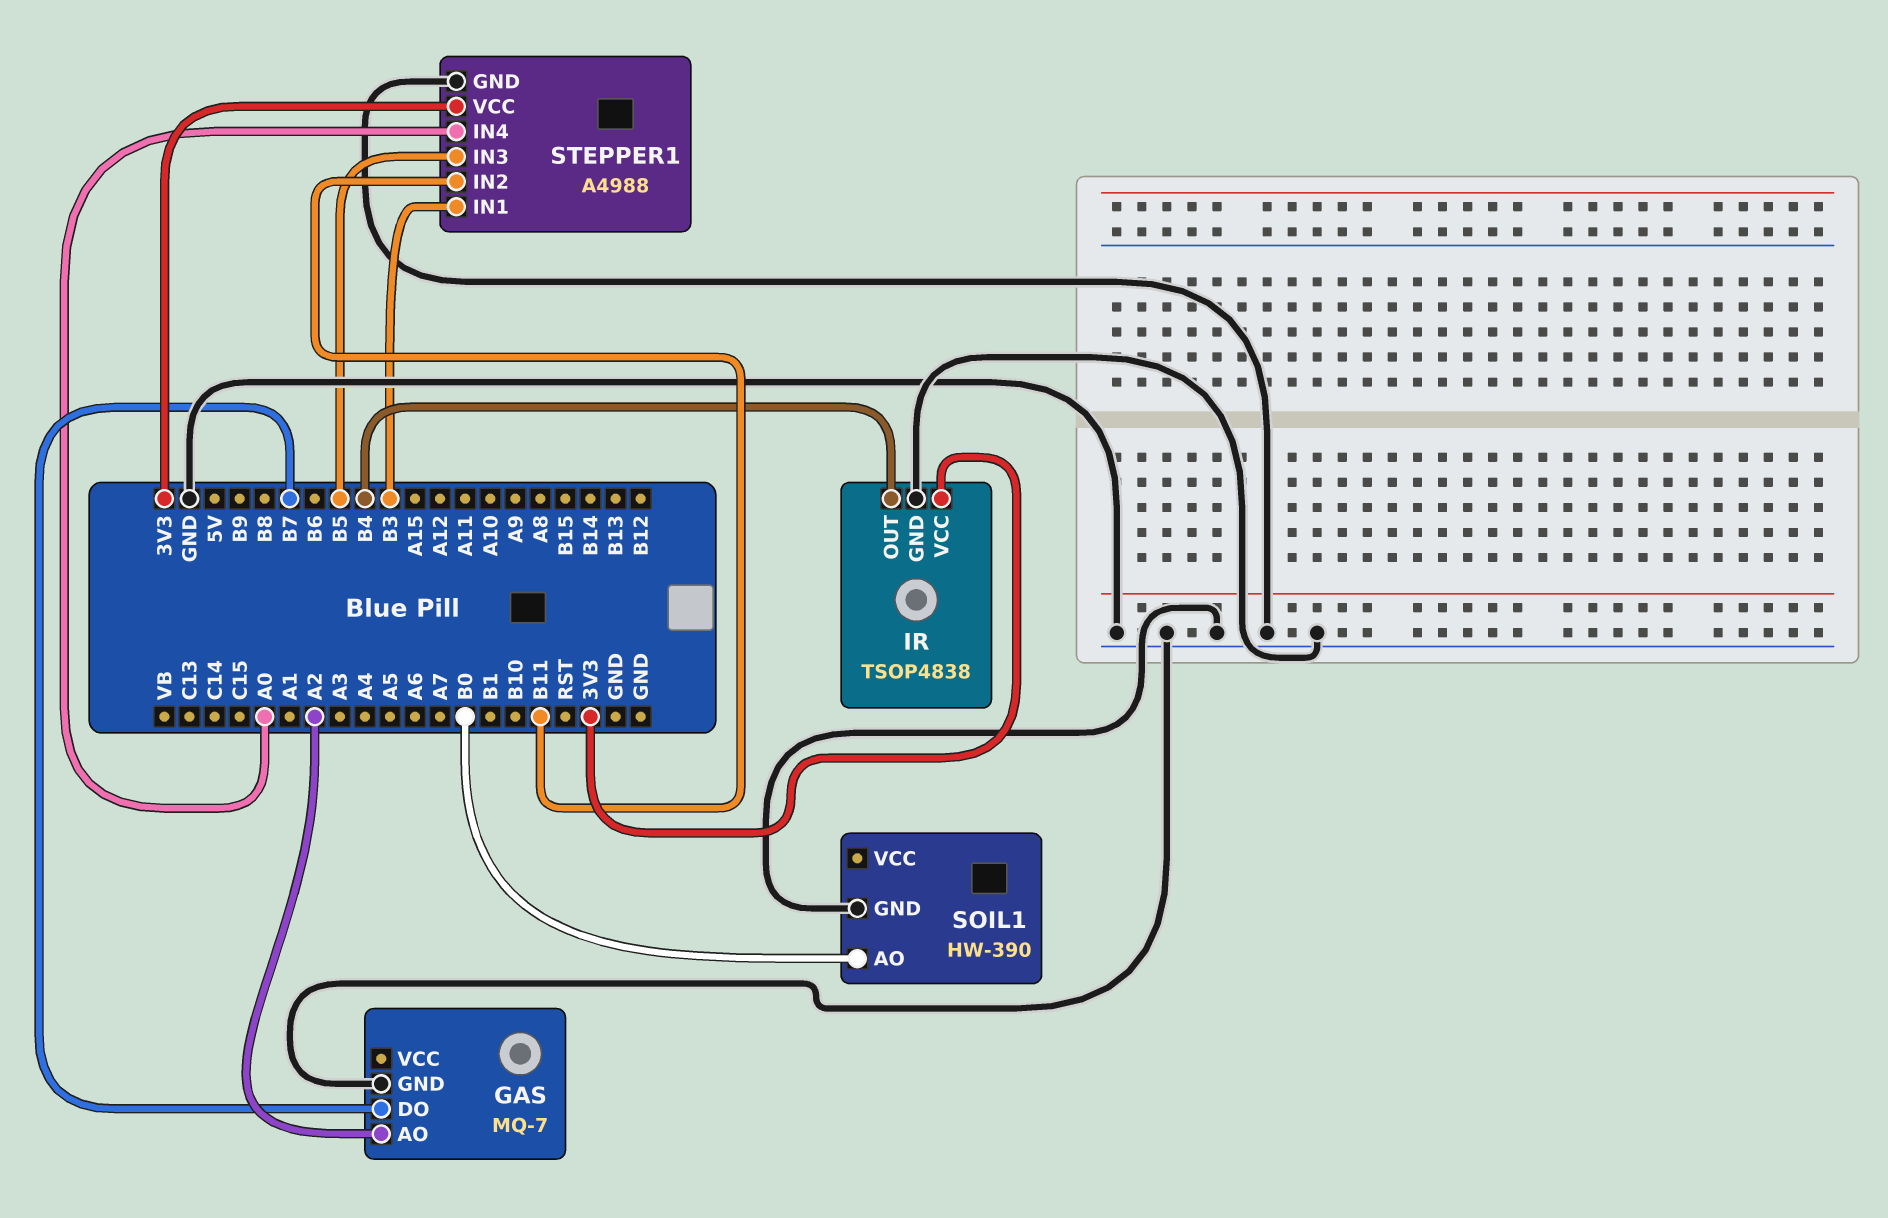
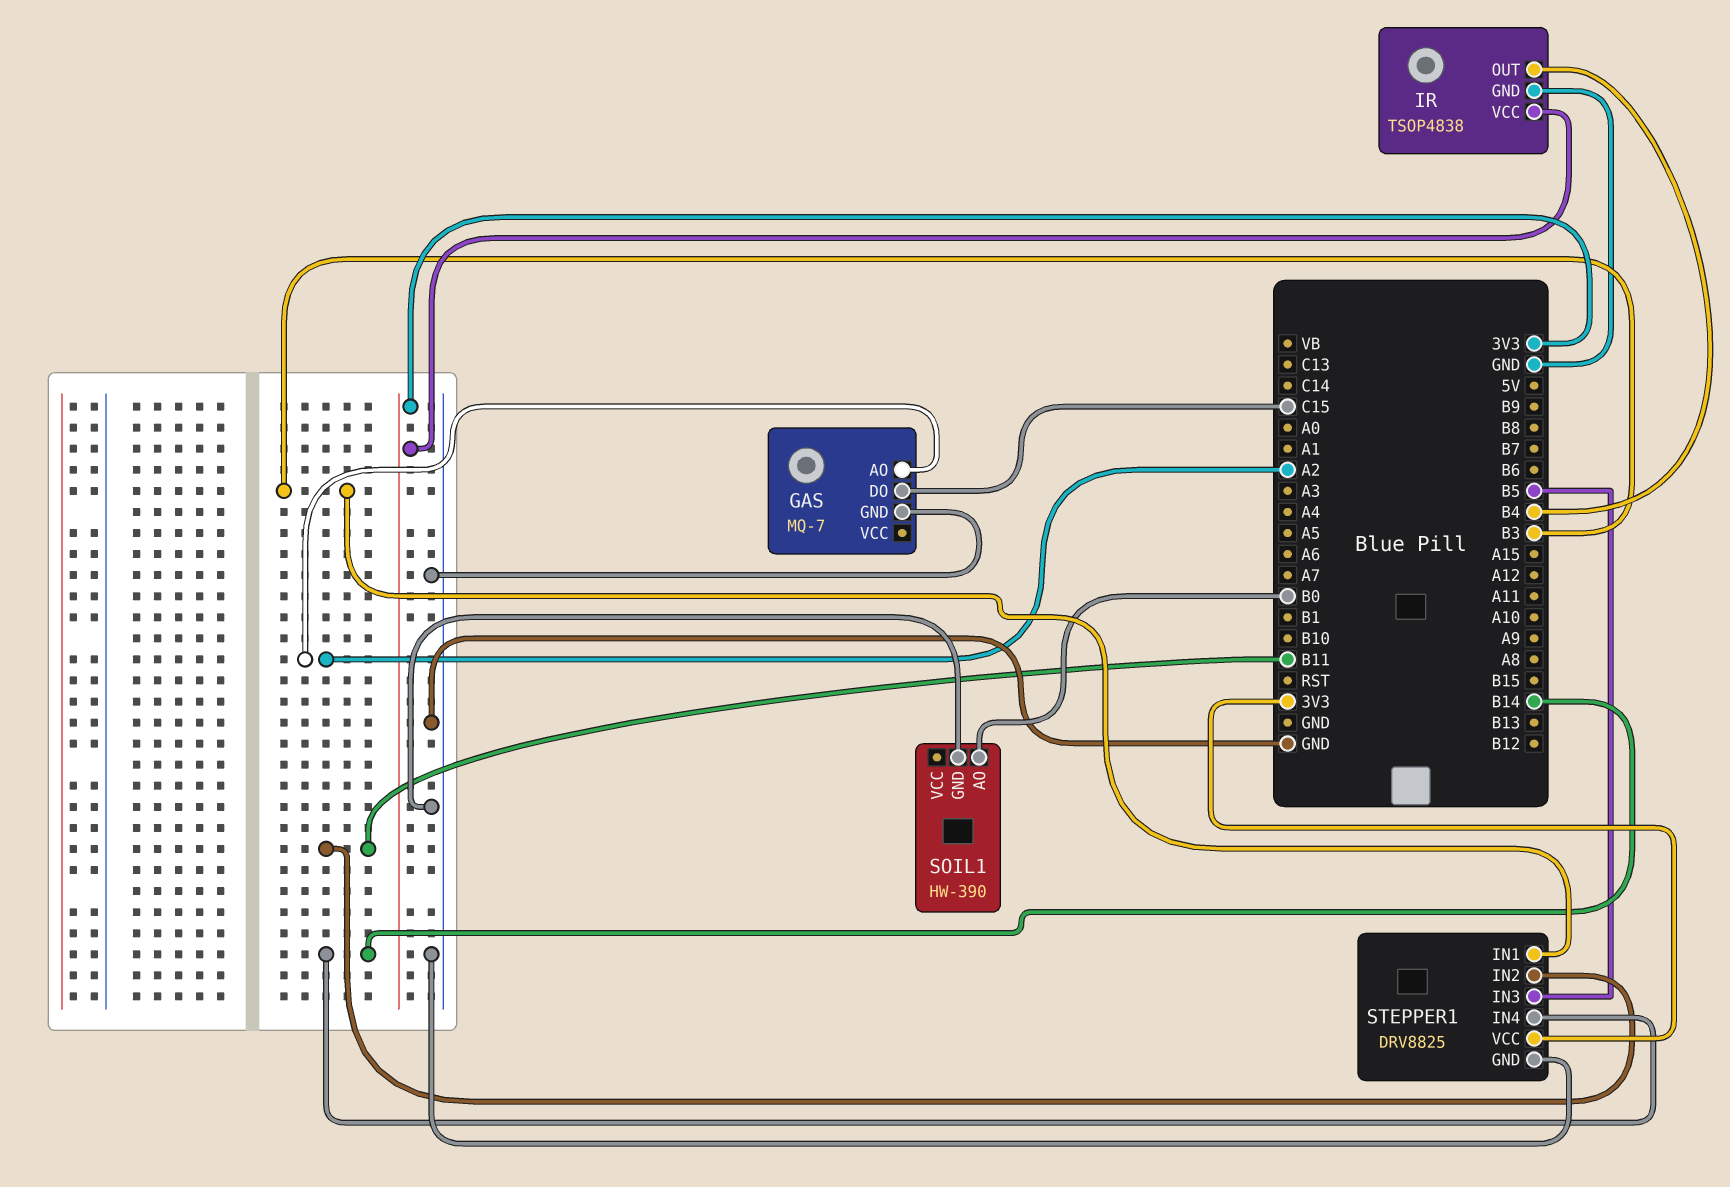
GAS pin DO: B7 -> C15
STEPPER1: A4988 -> DRV8825
STEPPER1 pin IN4: A0 -> B14

